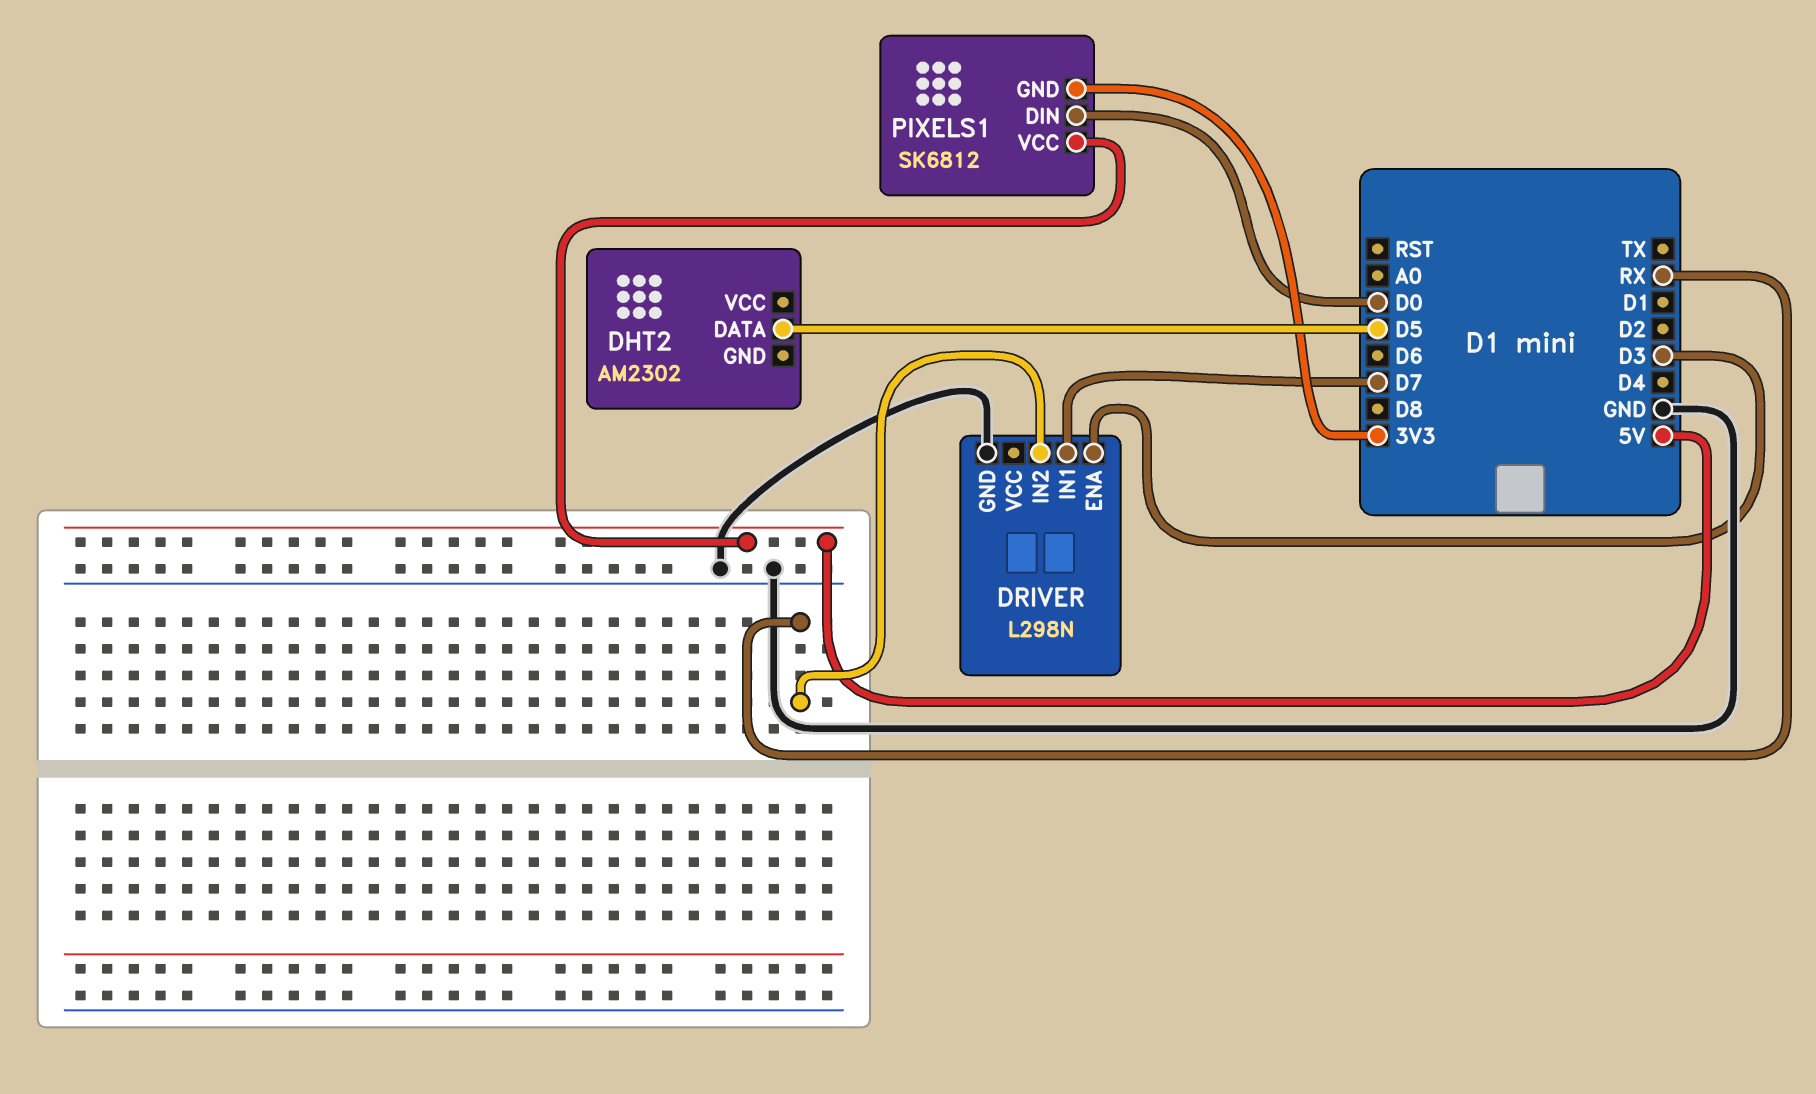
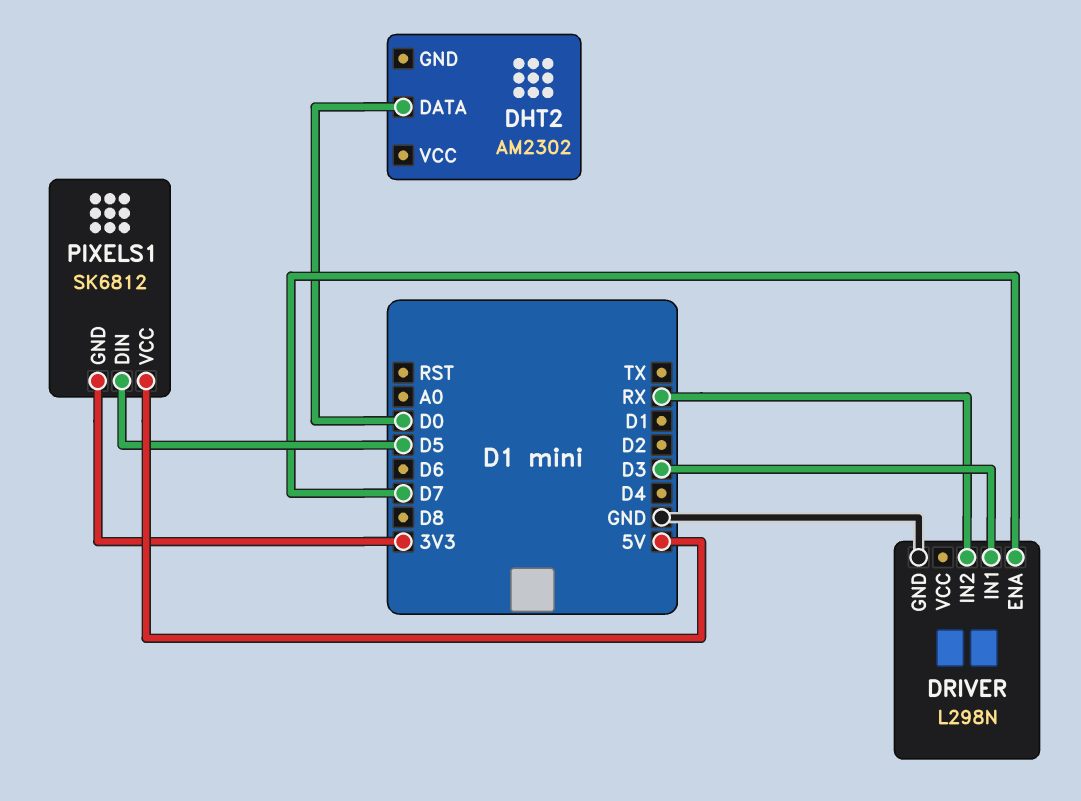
DHT2 pin DATA: D5 -> D0
DRIVER pin ENA: D3 -> D7
DRIVER pin IN1: D7 -> D3
PIXELS1 pin DIN: D0 -> D5

